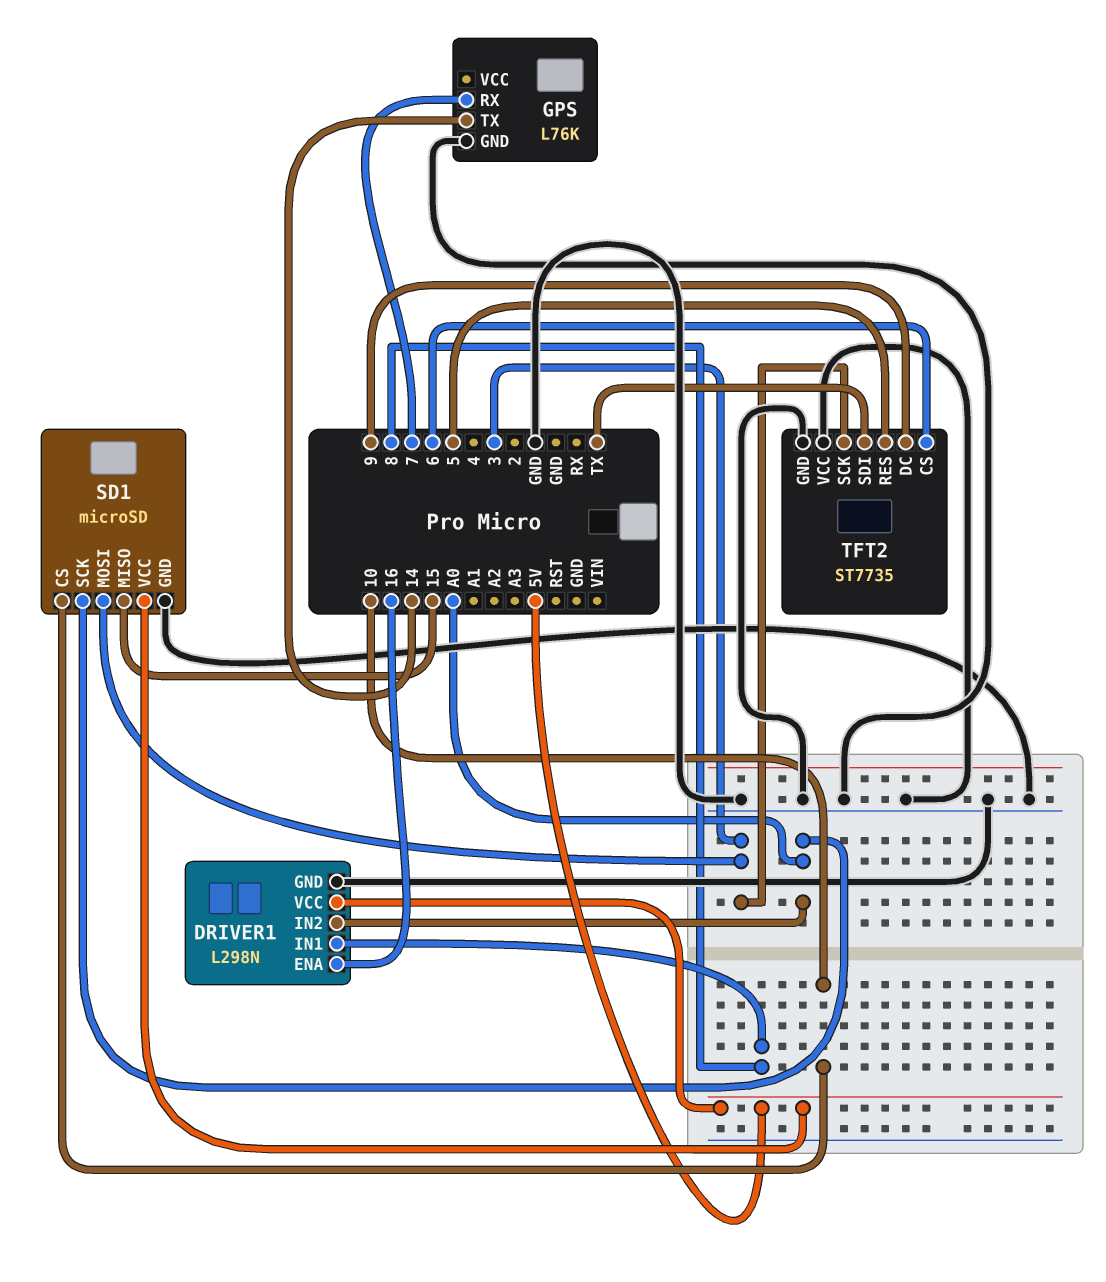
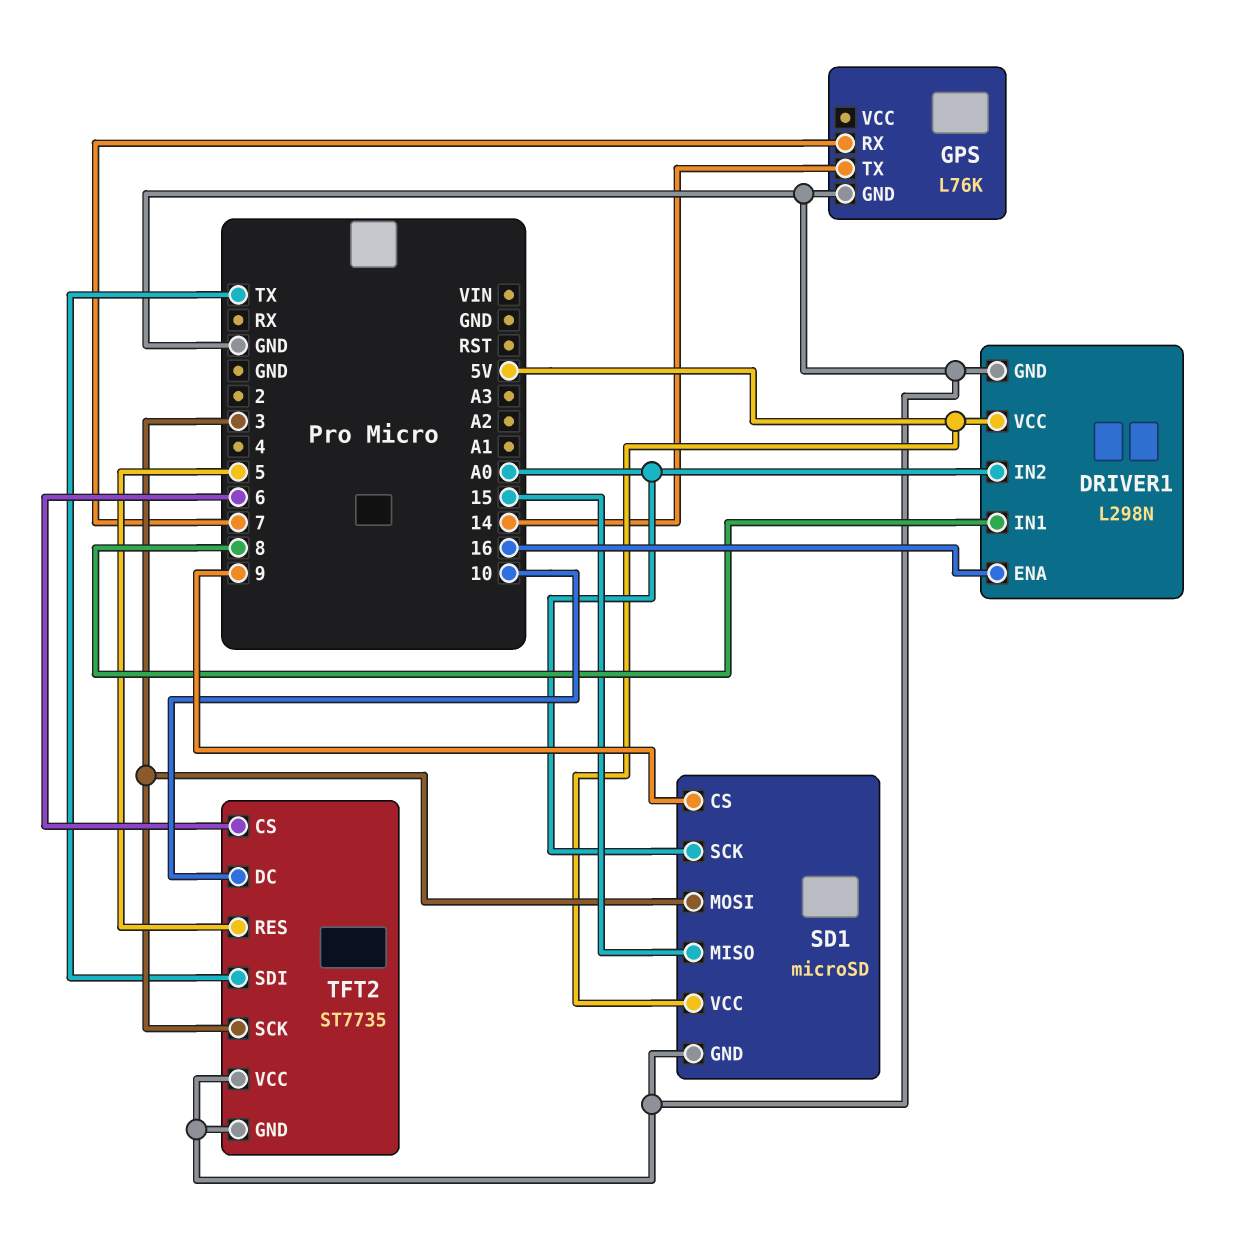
SD1 pin CS: 10 -> 9
TFT2 pin DC: 9 -> 10

